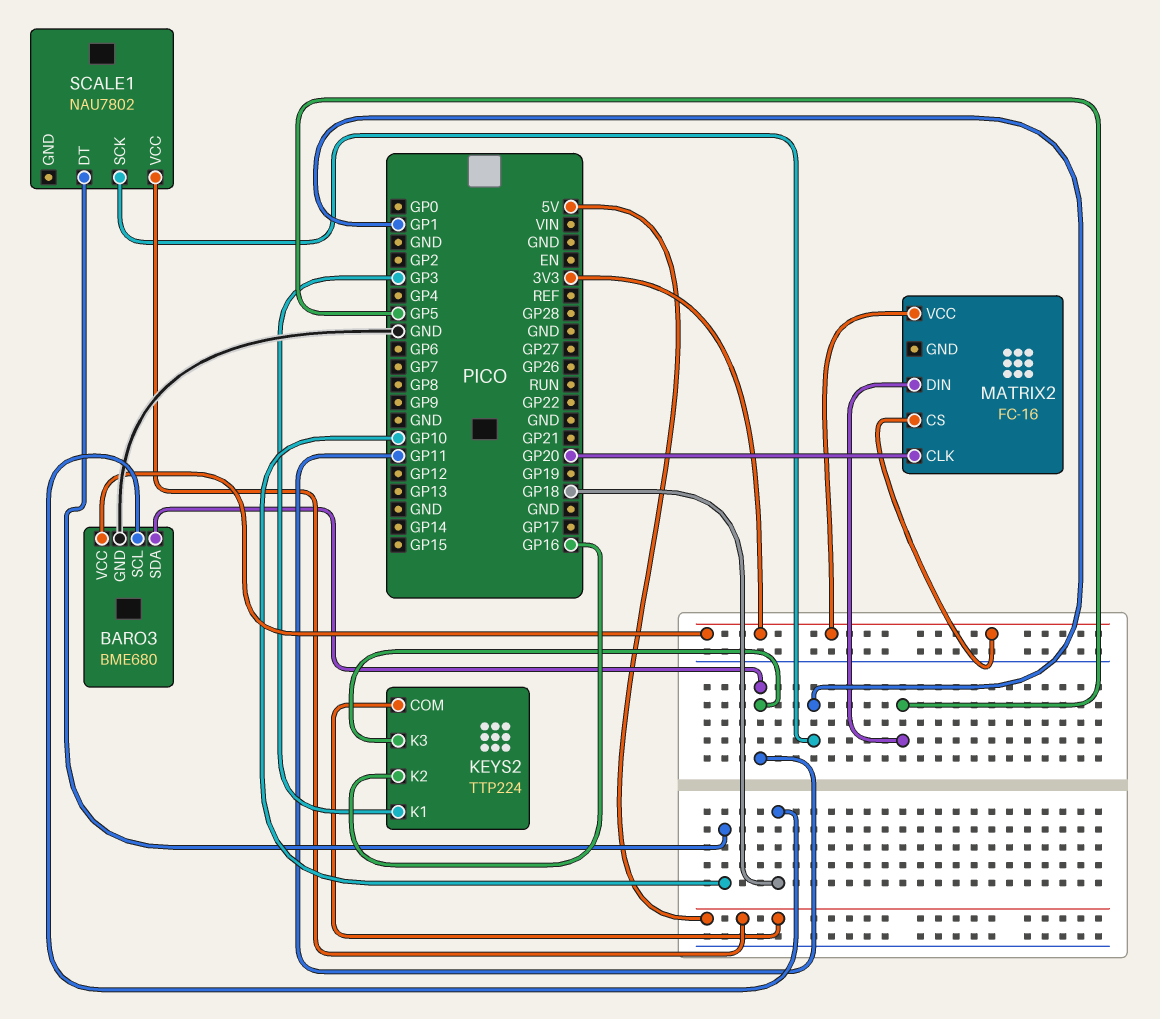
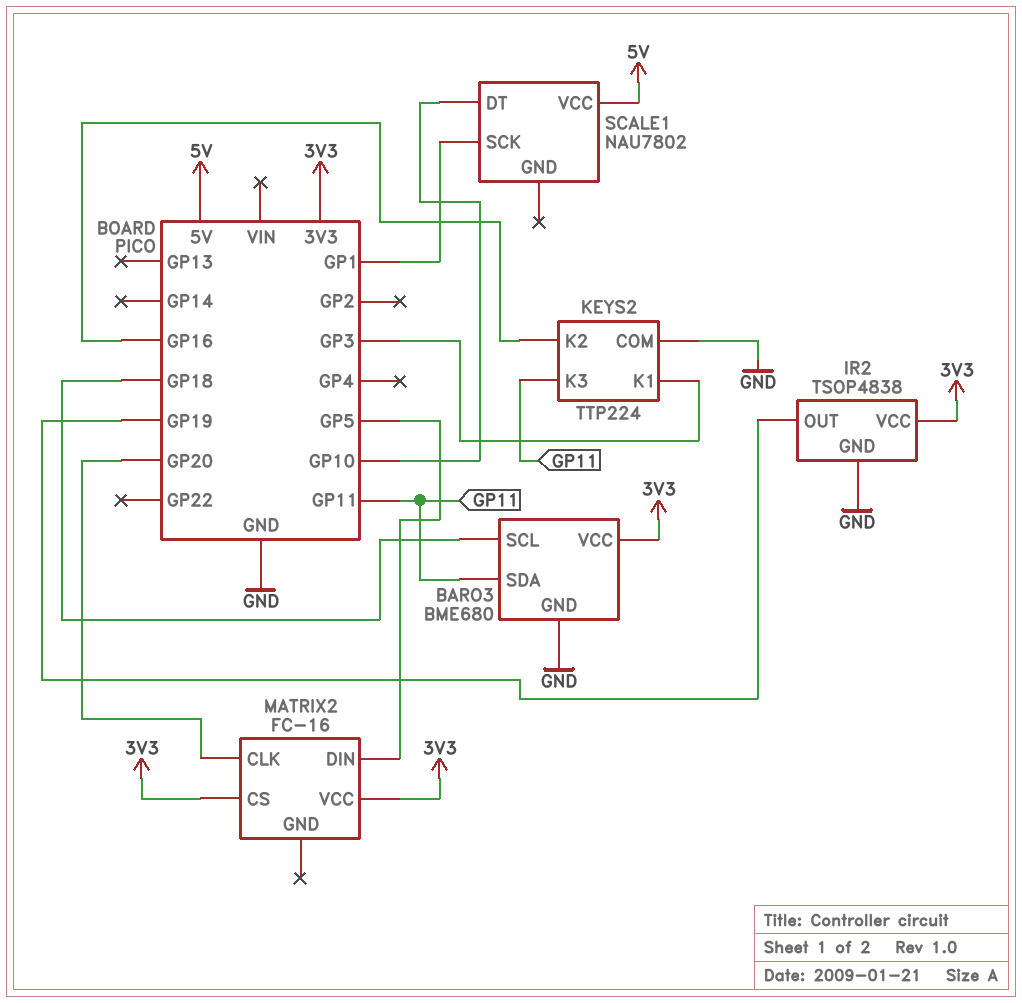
IR2: none -> TSOP4838
IR2 pin GND: none -> GND
IR2 pin OUT: none -> GP19
IR2 pin VCC: none -> 3V3
KEYS2 pin COM: 5V -> GND

